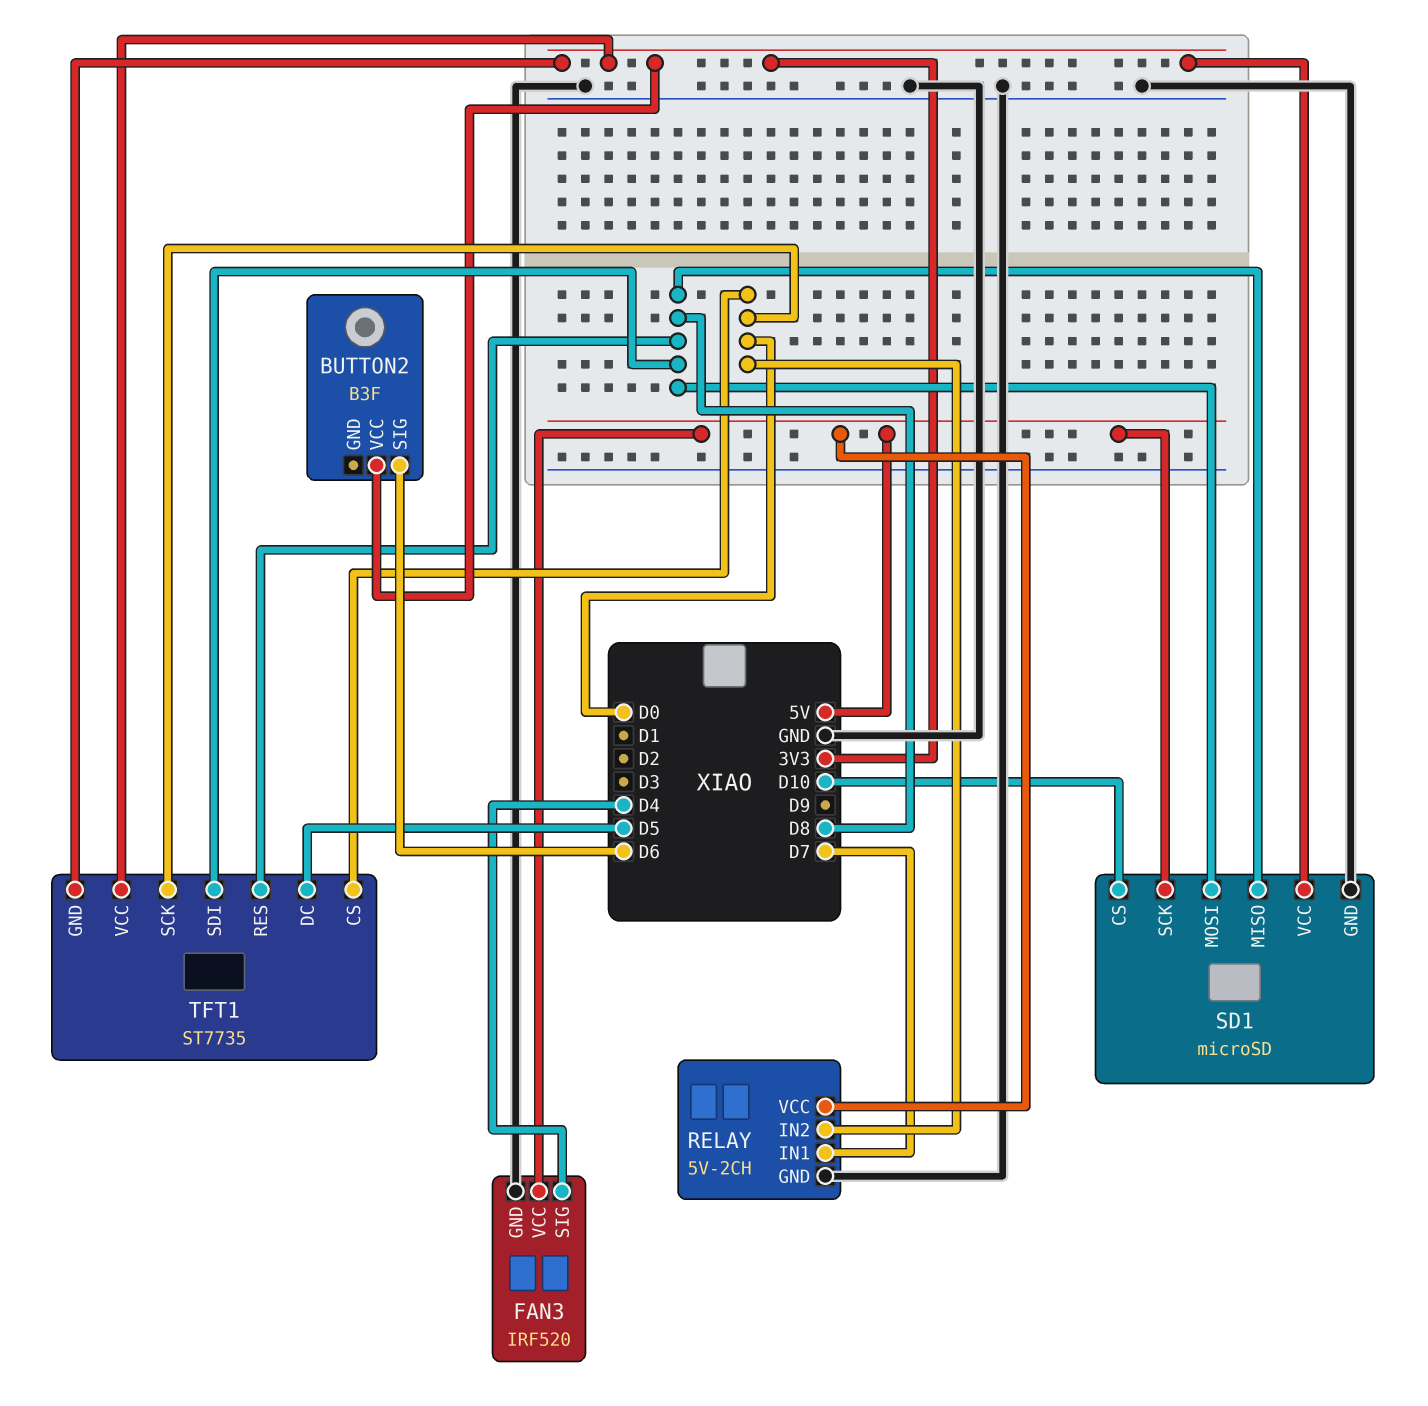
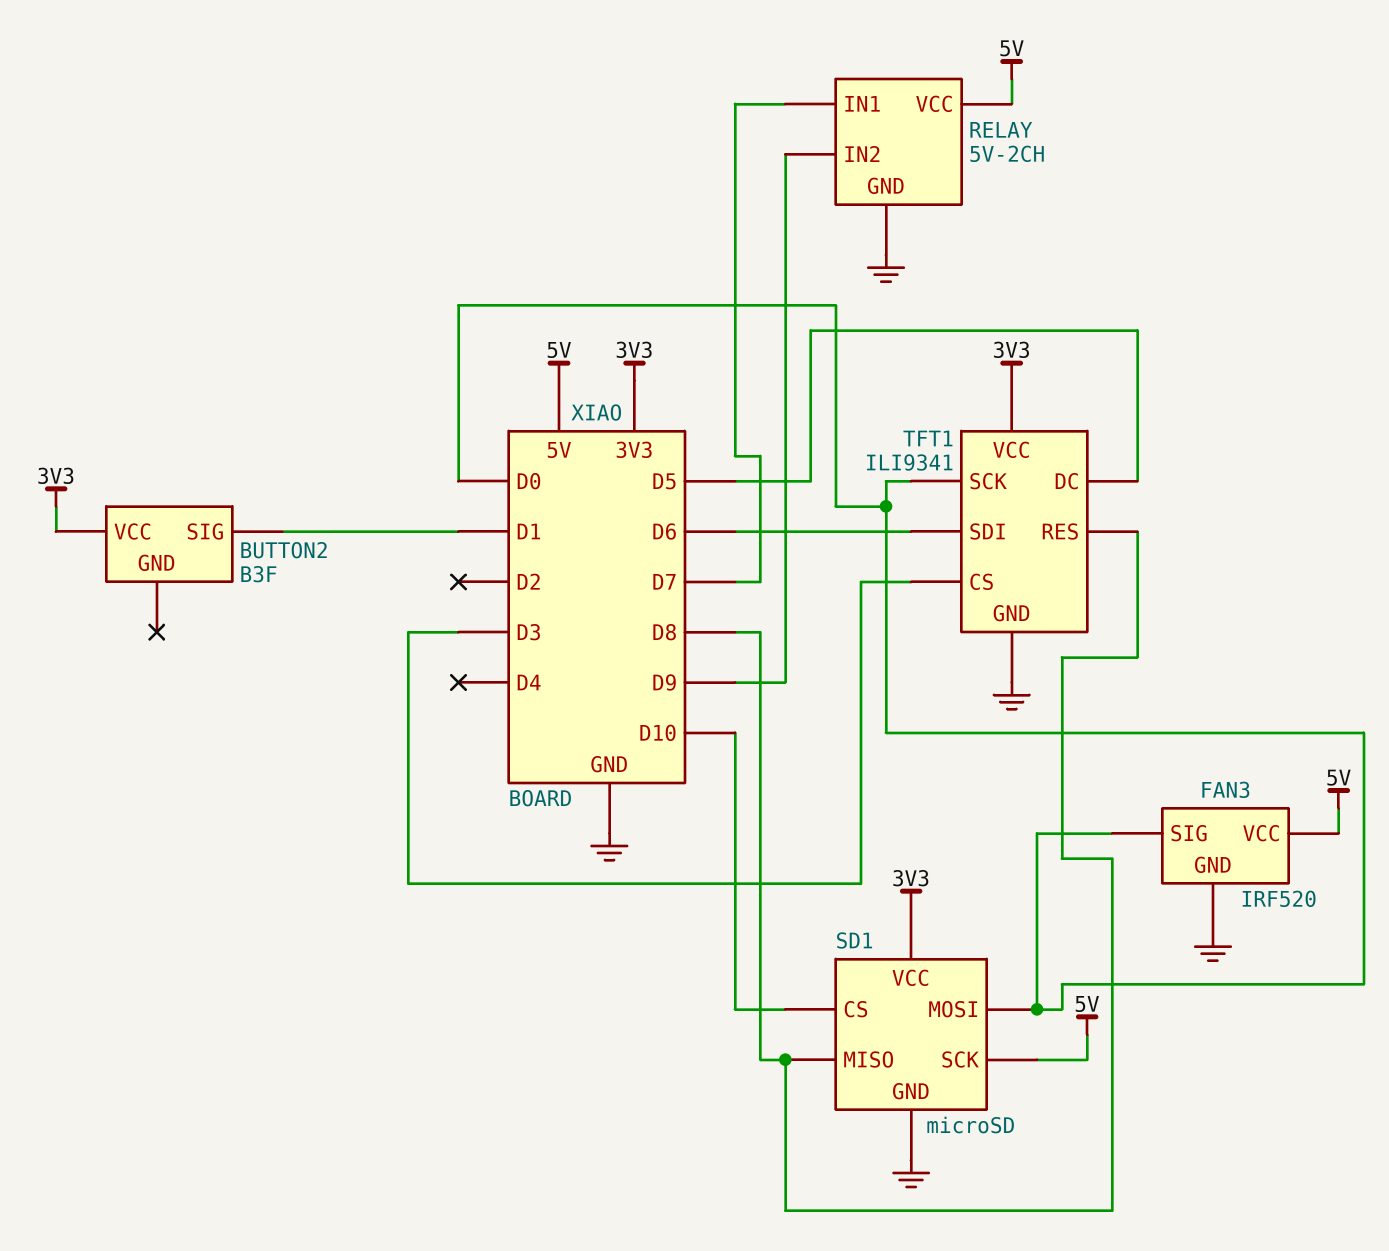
BUTTON2 pin SIG: D6 -> D1
FAN3 pin SIG: D4 -> D0
RELAY pin IN2: D0 -> D9
SD1 pin MOSI: D8 -> D0
TFT1: ST7735 -> ILI9341
TFT1 pin CS: D0 -> D3
TFT1 pin GND: 3V3 -> GND
TFT1 pin SDI: D8 -> D6

